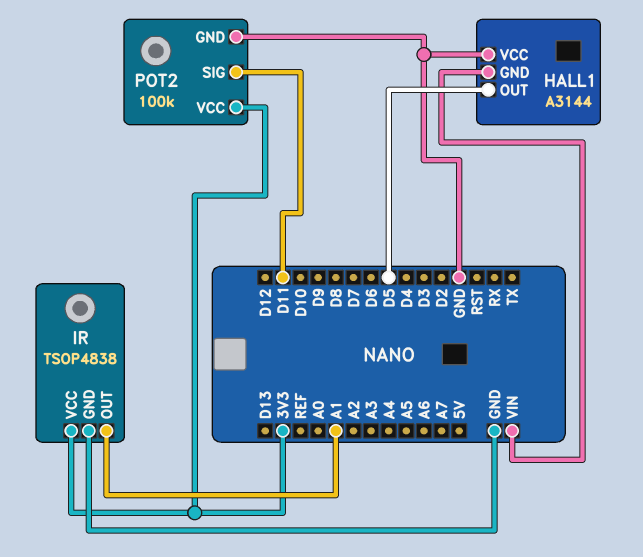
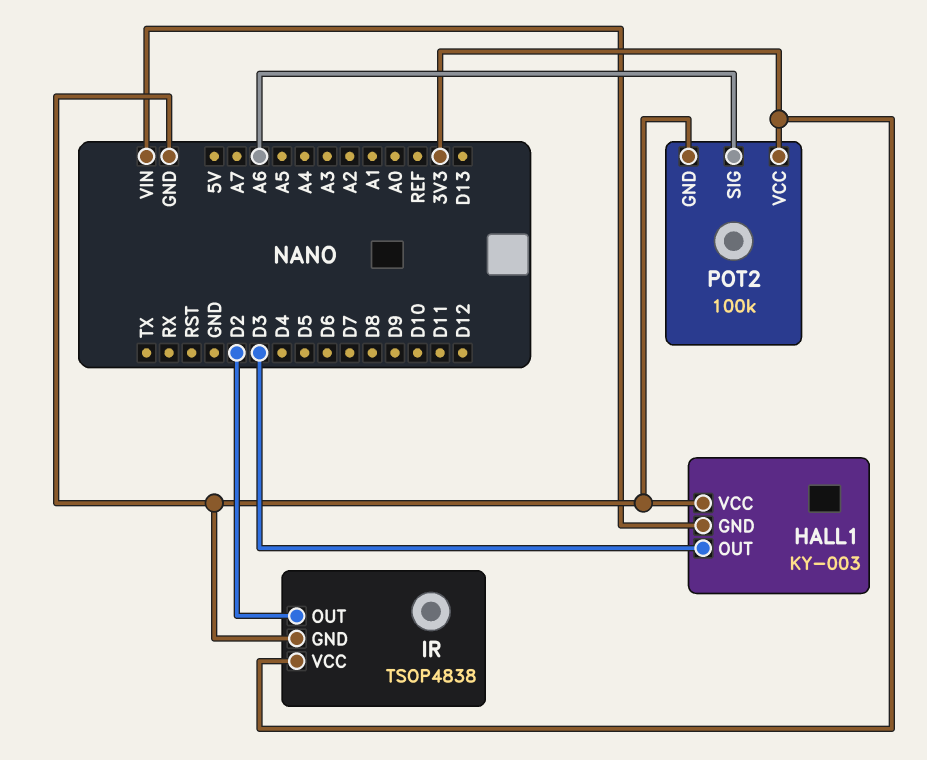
HALL1: A3144 -> KY-003
HALL1 pin OUT: D5 -> D3
IR pin OUT: A1 -> D2
POT2 pin SIG: D11 -> A6

